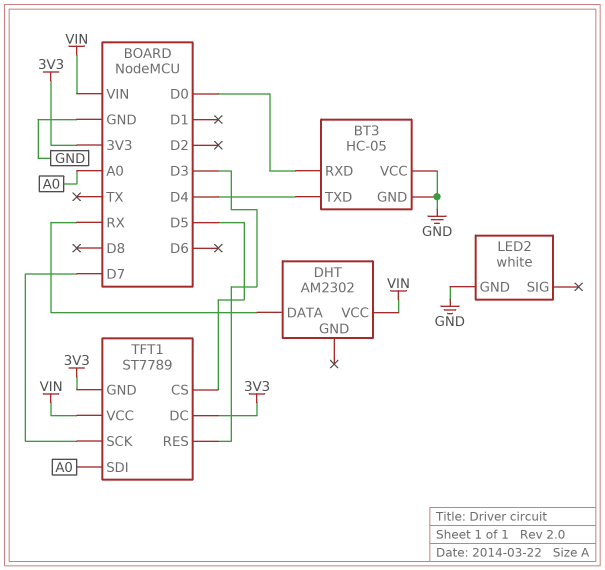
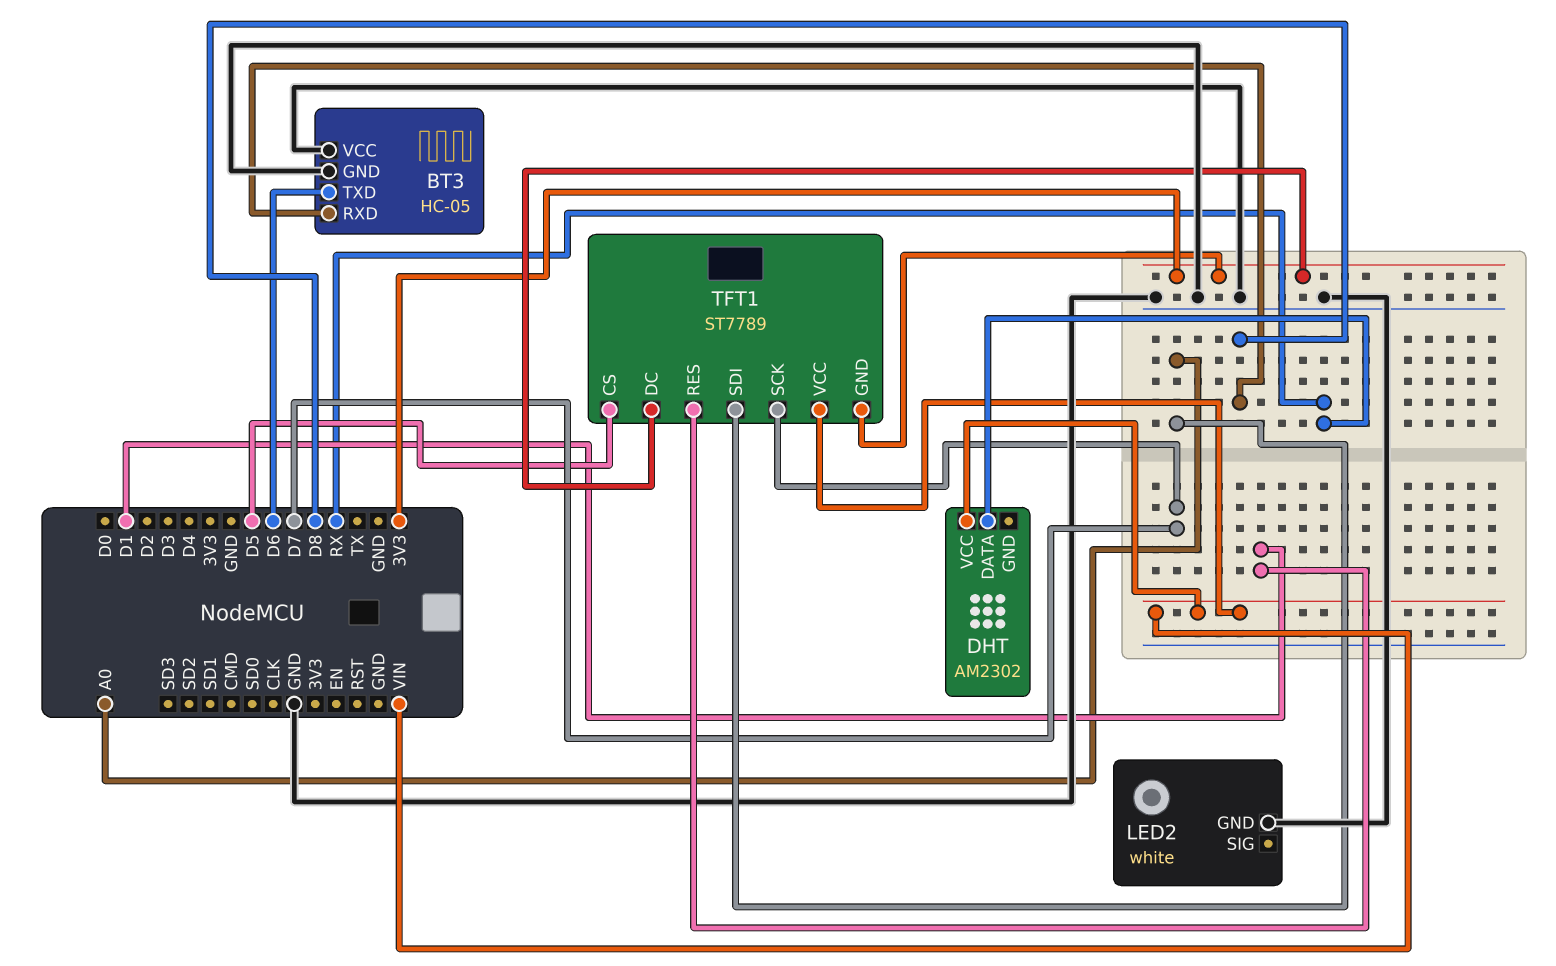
BT3 pin RXD: D0 -> D8
BT3 pin TXD: D4 -> D6
TFT1 pin RES: D3 -> D1

